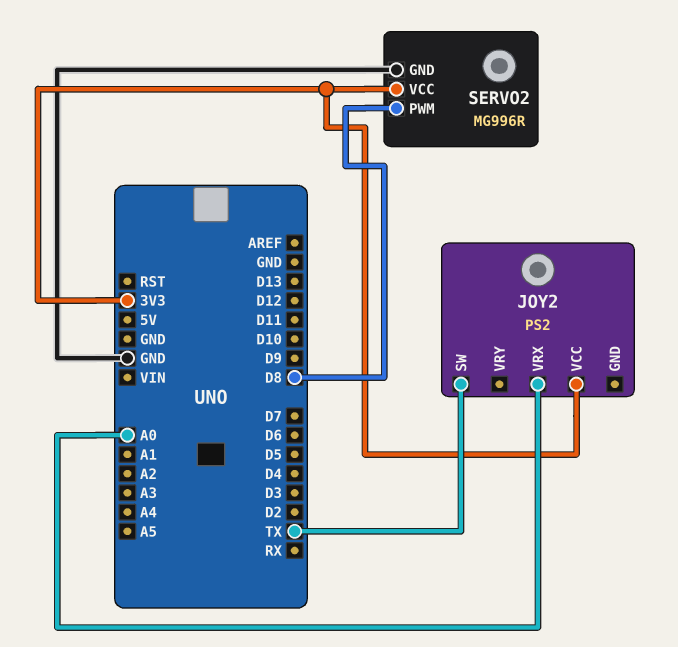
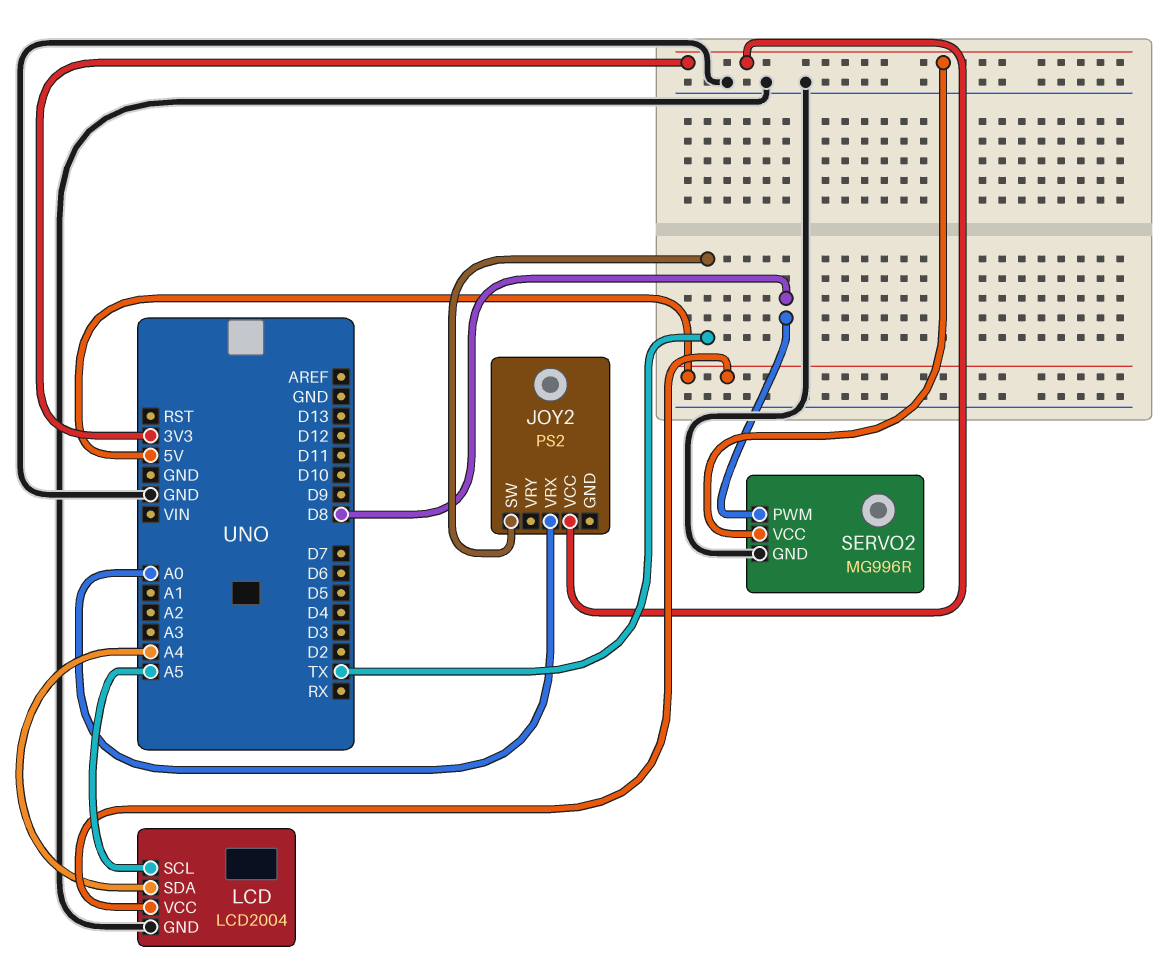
LCD: none -> LCD2004
LCD pin GND: none -> GND
LCD pin SCL: none -> A5
LCD pin SDA: none -> A4
LCD pin VCC: none -> 5V

